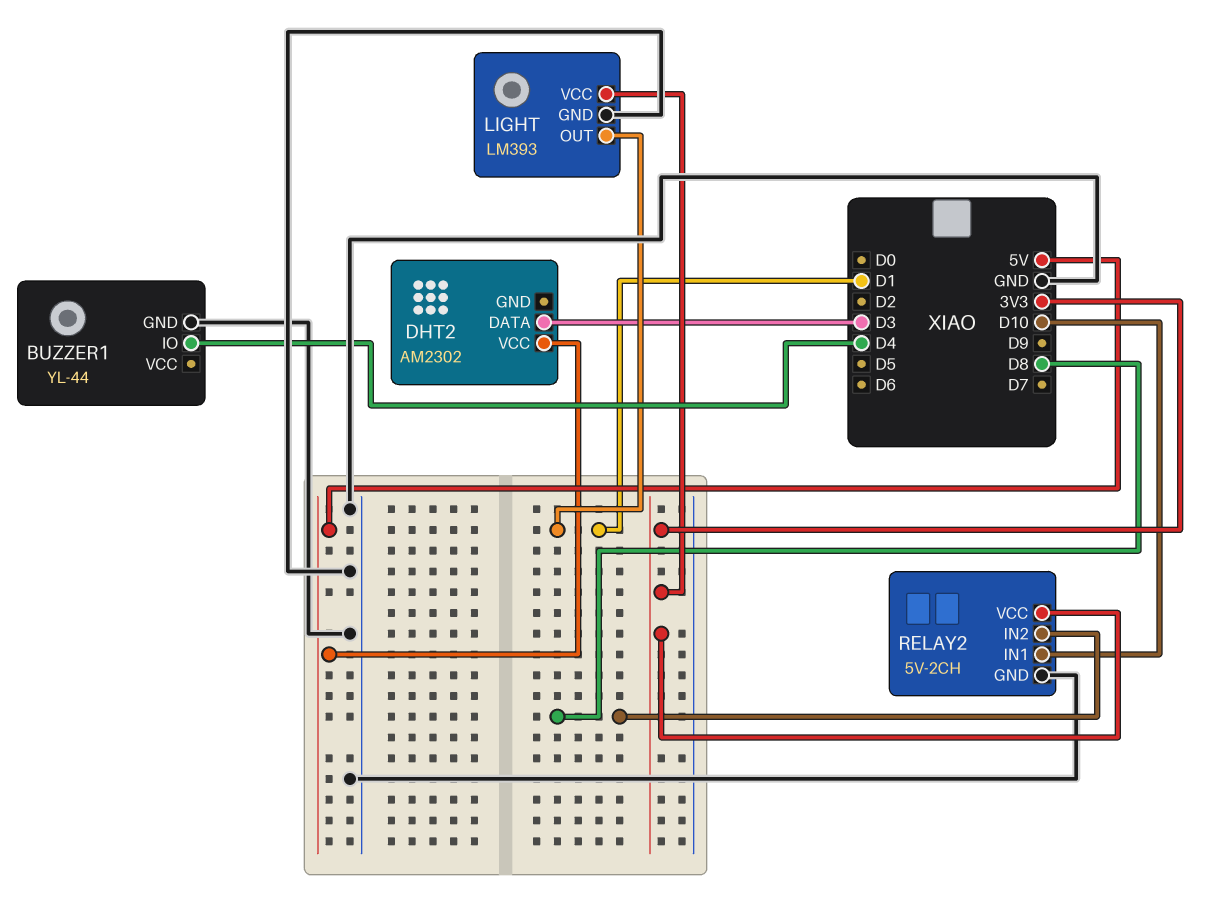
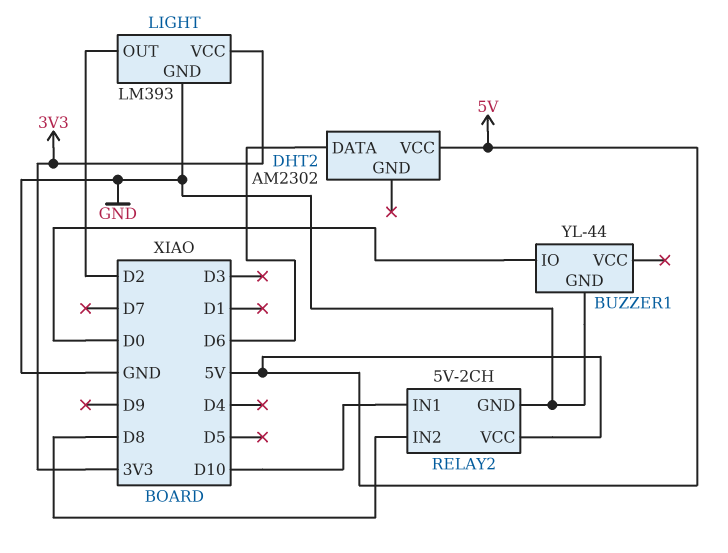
BUZZER1 pin IO: D4 -> D0
DHT2 pin DATA: D3 -> D6
LIGHT pin OUT: D1 -> D2
RELAY2 pin VCC: 3V3 -> 5V

